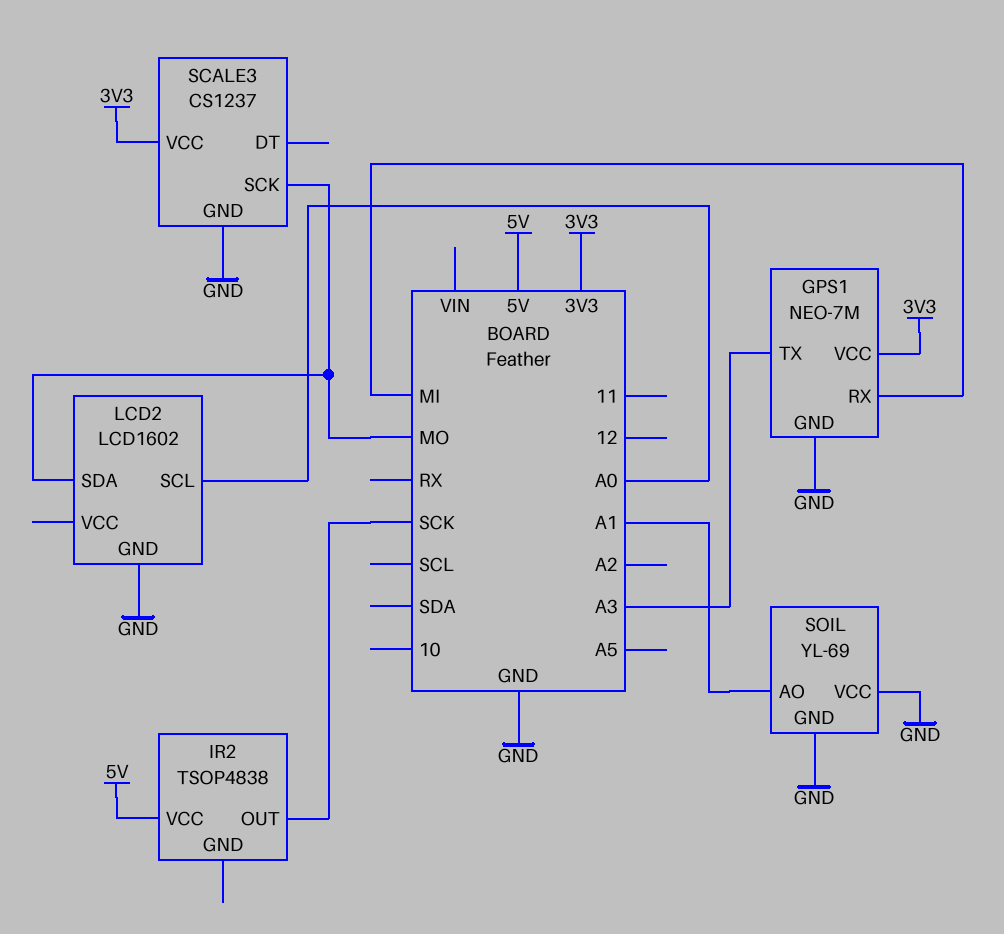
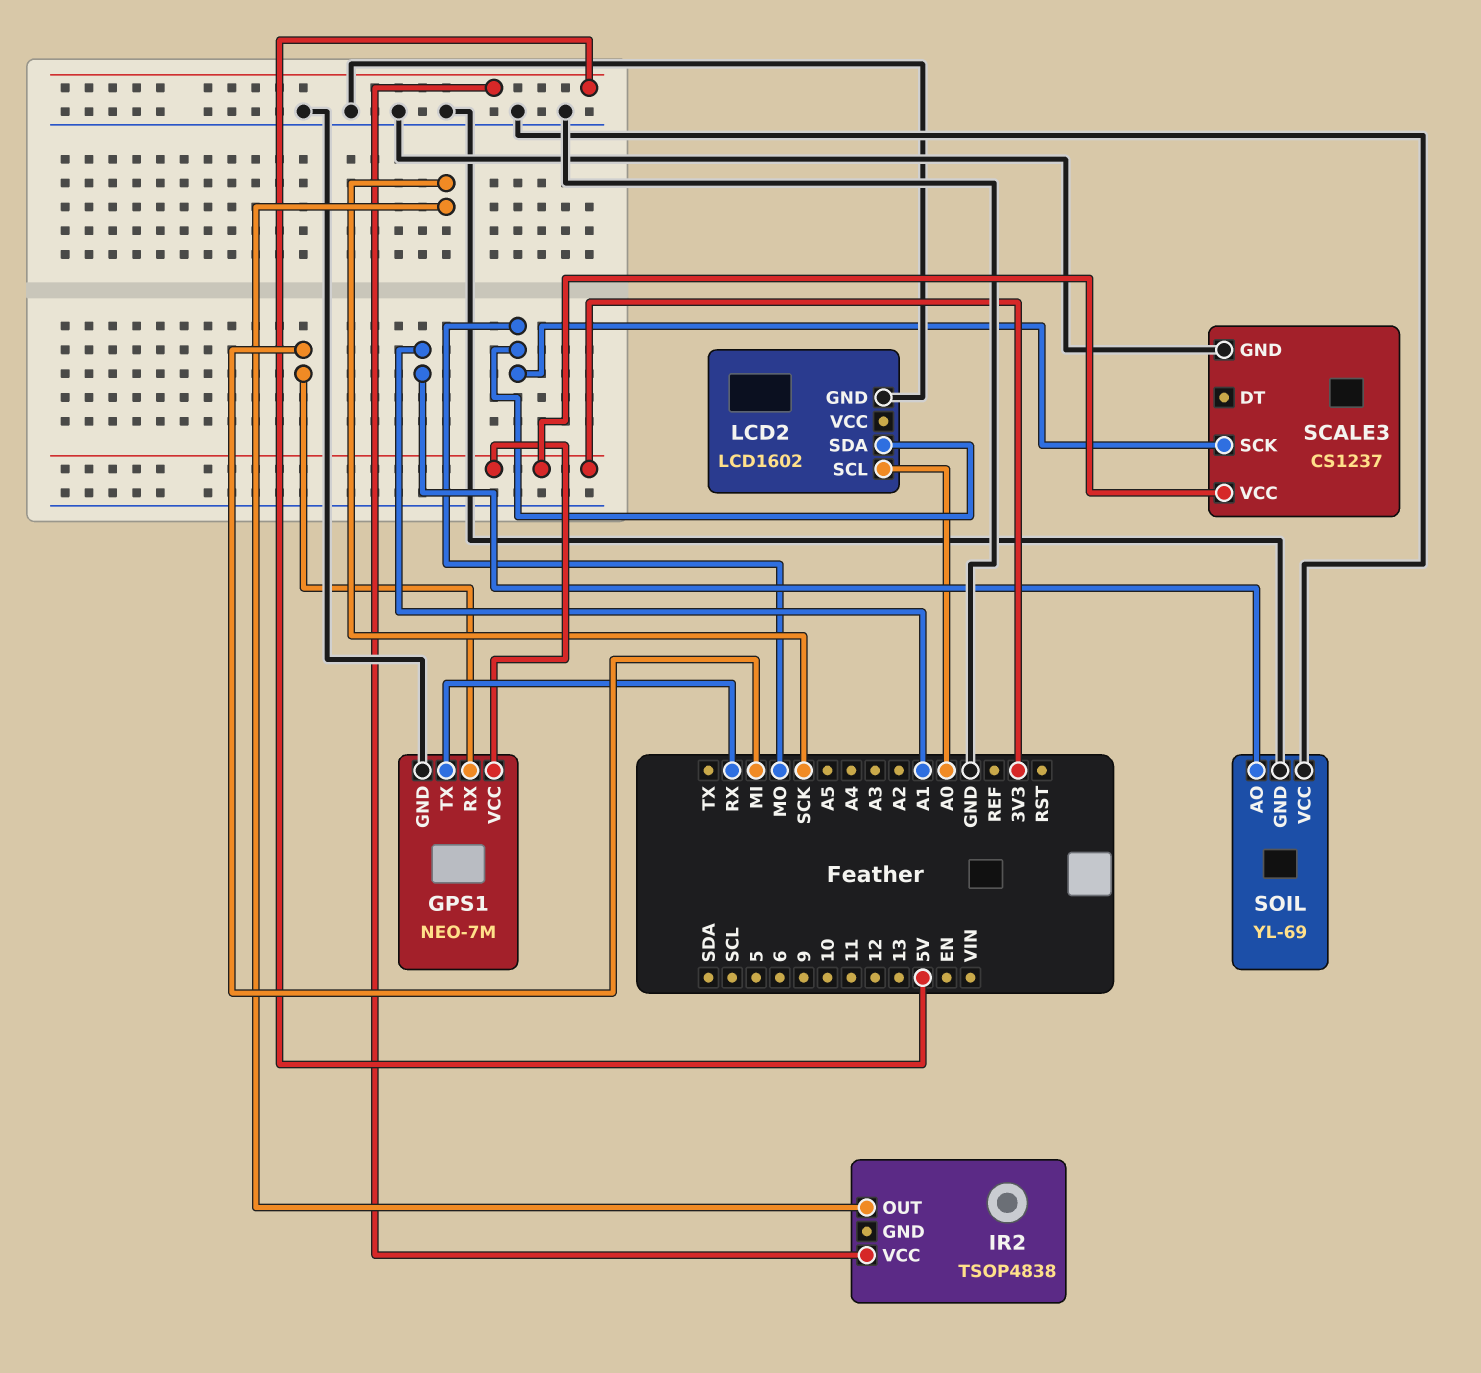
GPS1 pin TX: A3 -> RX

